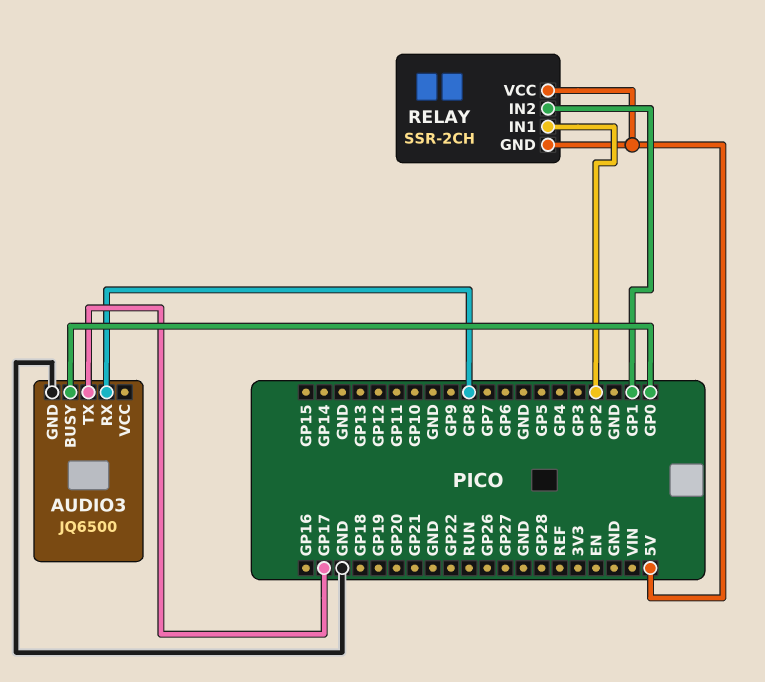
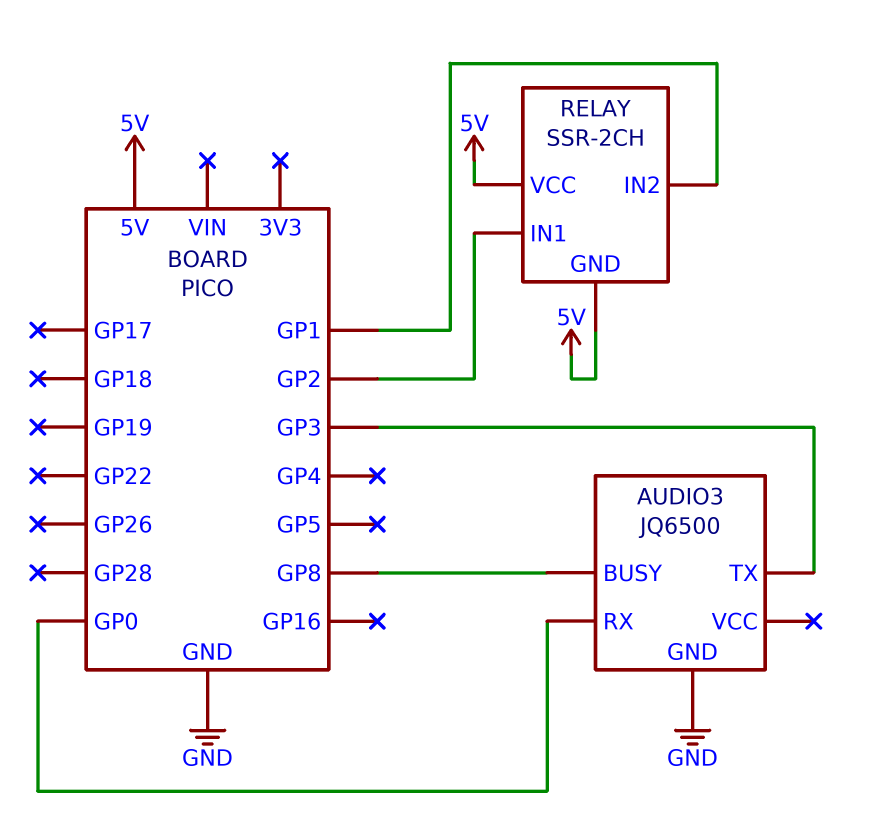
AUDIO3 pin BUSY: GP0 -> GP8
AUDIO3 pin RX: GP8 -> GP0
AUDIO3 pin TX: GP17 -> GP3

